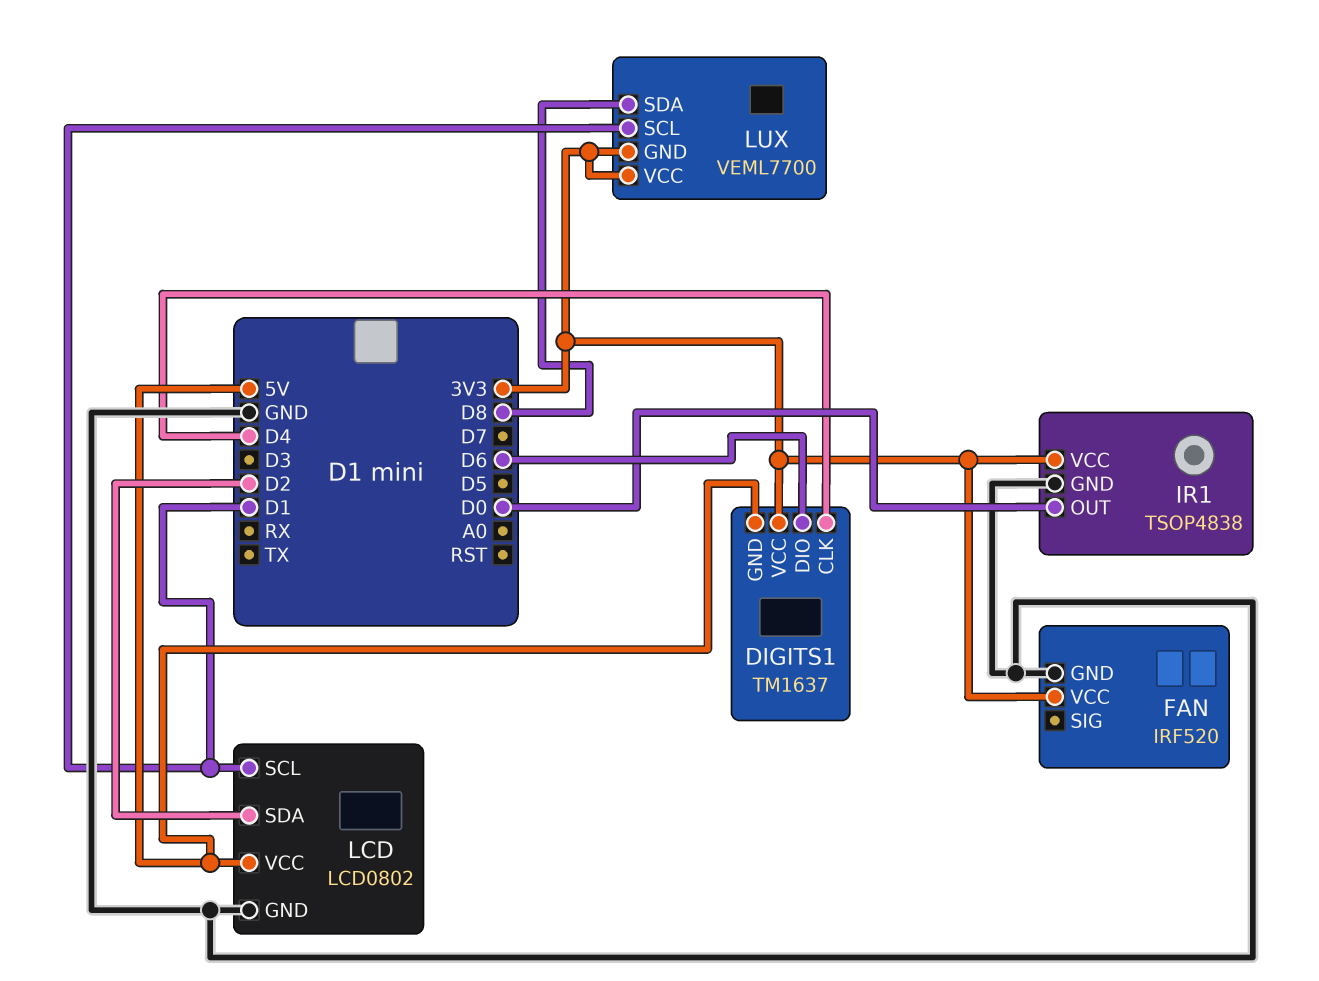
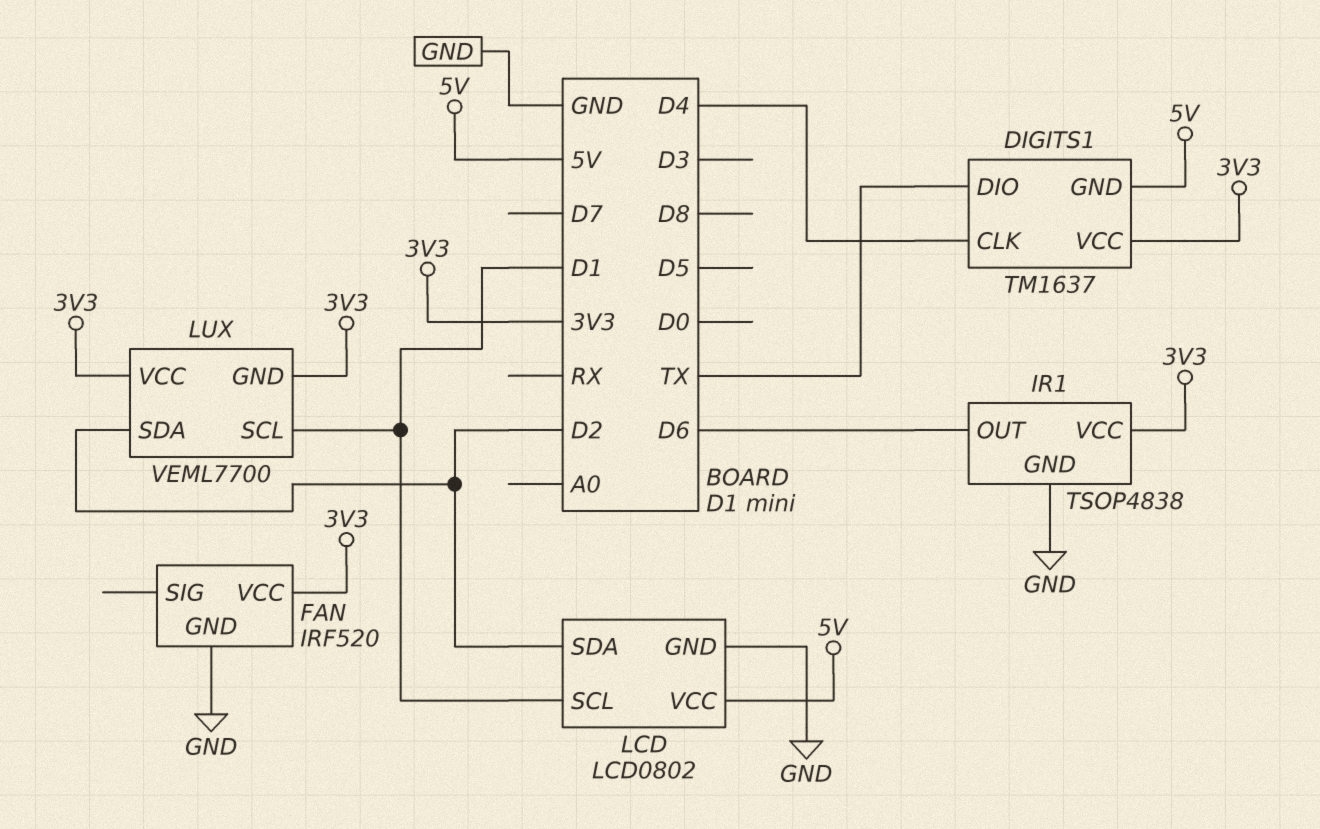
DIGITS1 pin DIO: D6 -> TX
IR1 pin OUT: D0 -> D6
LUX pin SDA: D8 -> D2

